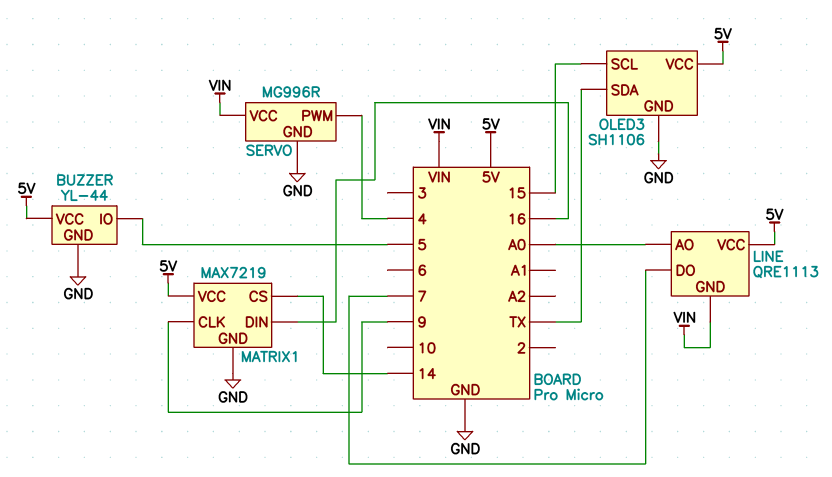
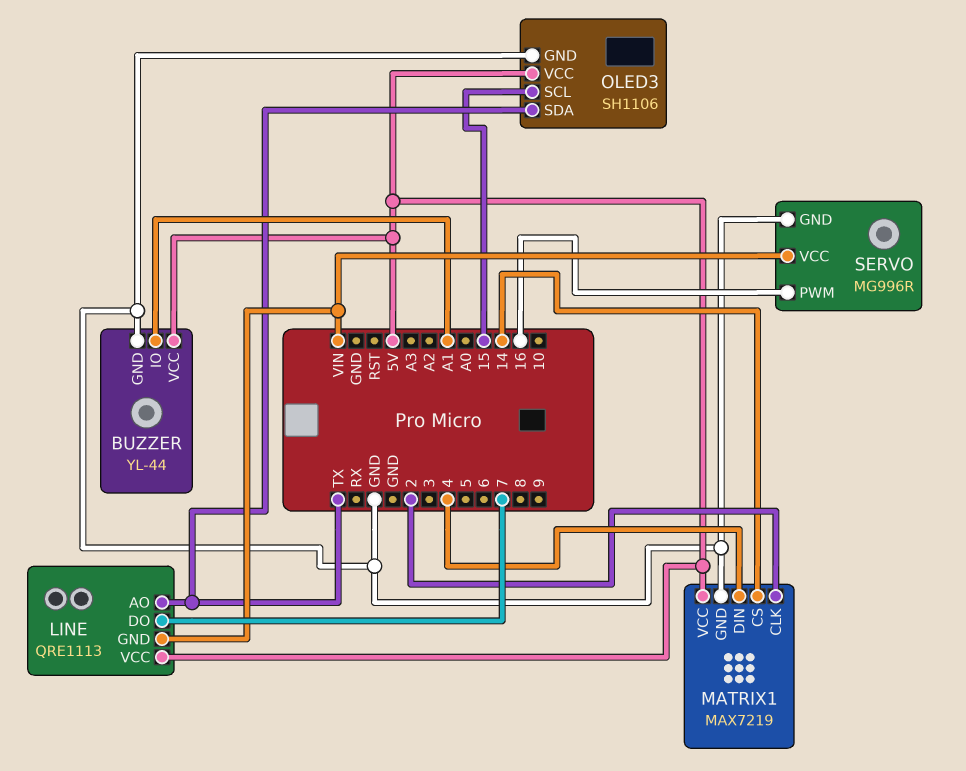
BUZZER pin IO: 5 -> A1
LINE pin AO: A0 -> TX
MATRIX1 pin CLK: 9 -> 2
MATRIX1 pin DIN: 16 -> 4
SERVO pin PWM: 4 -> 16

